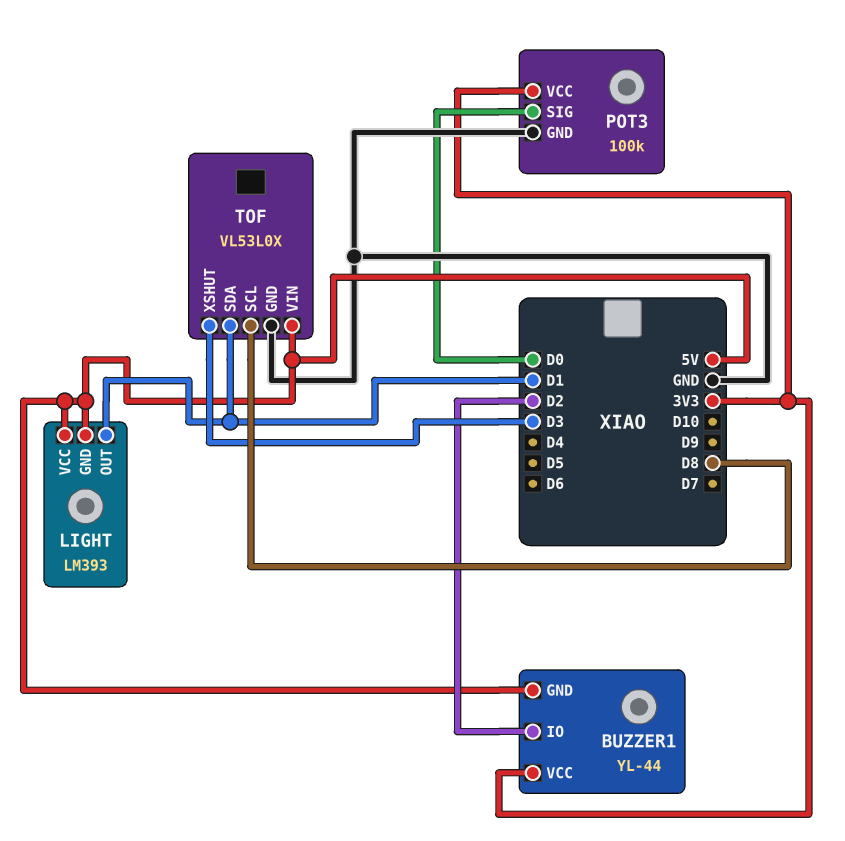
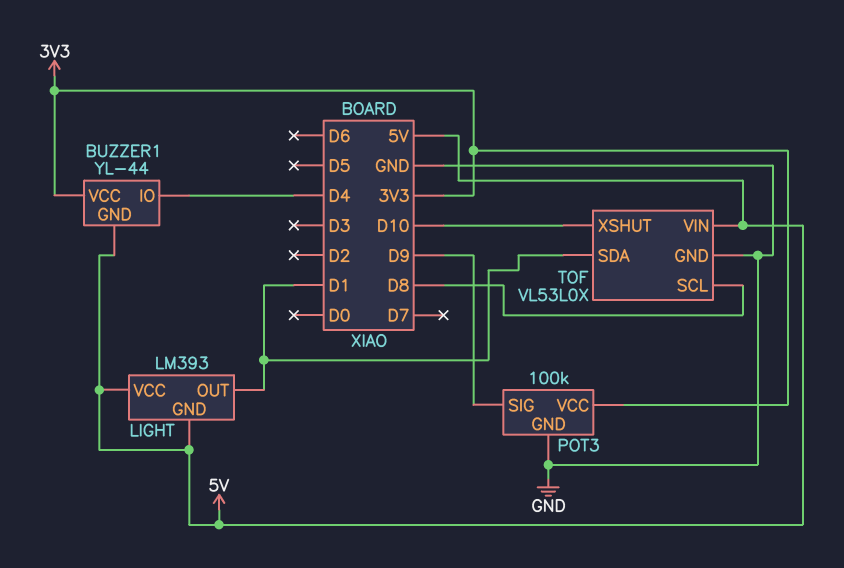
BUZZER1 pin IO: D2 -> D4
POT3 pin SIG: D0 -> D9
TOF pin XSHUT: D3 -> D10

